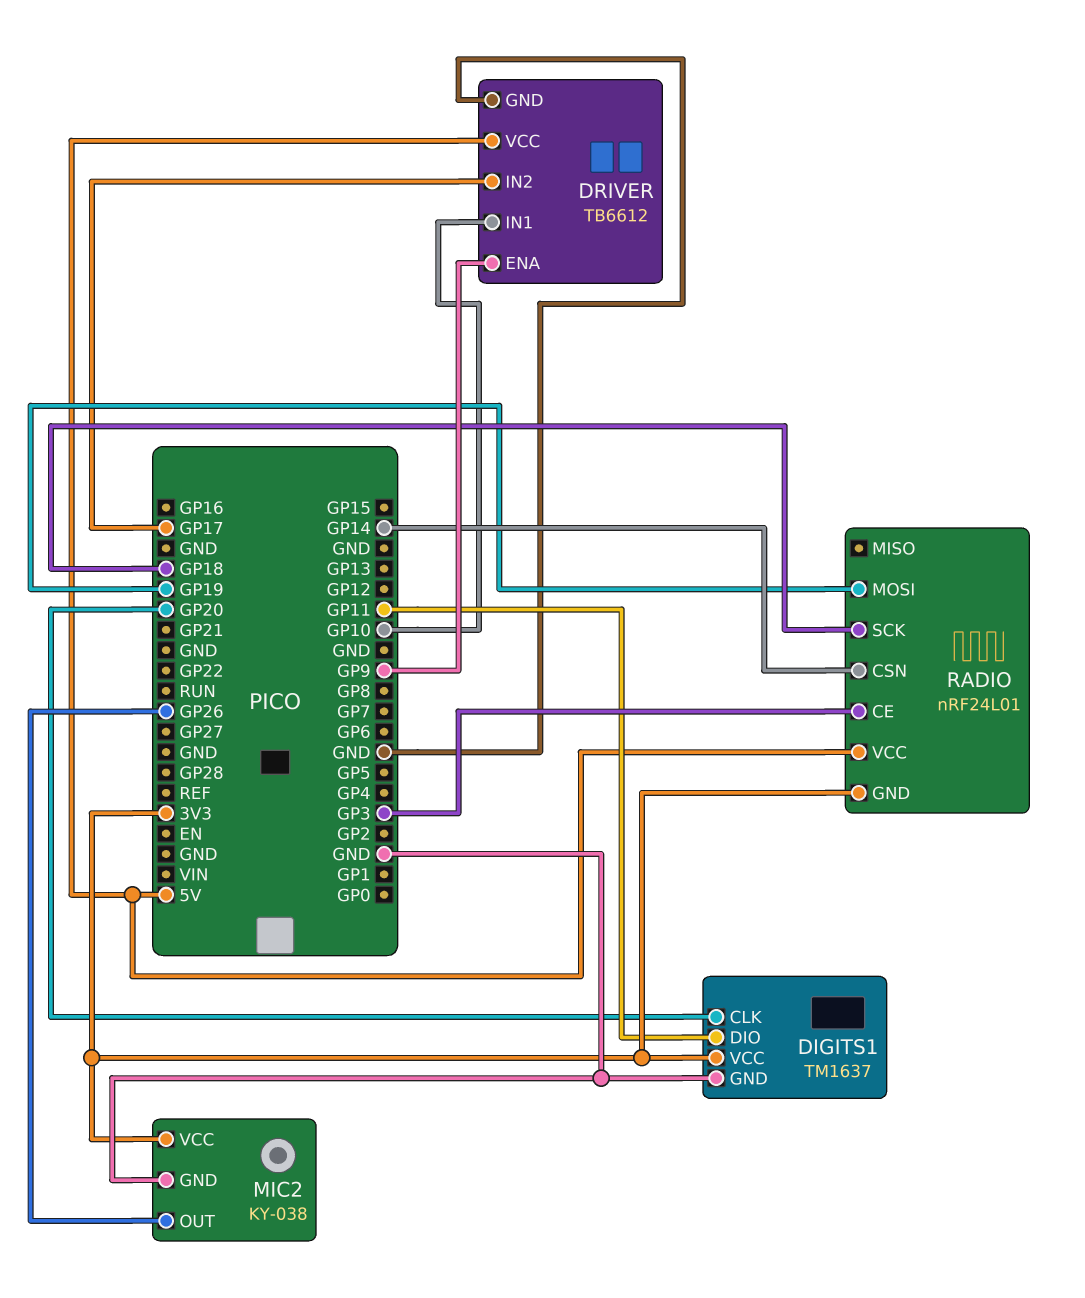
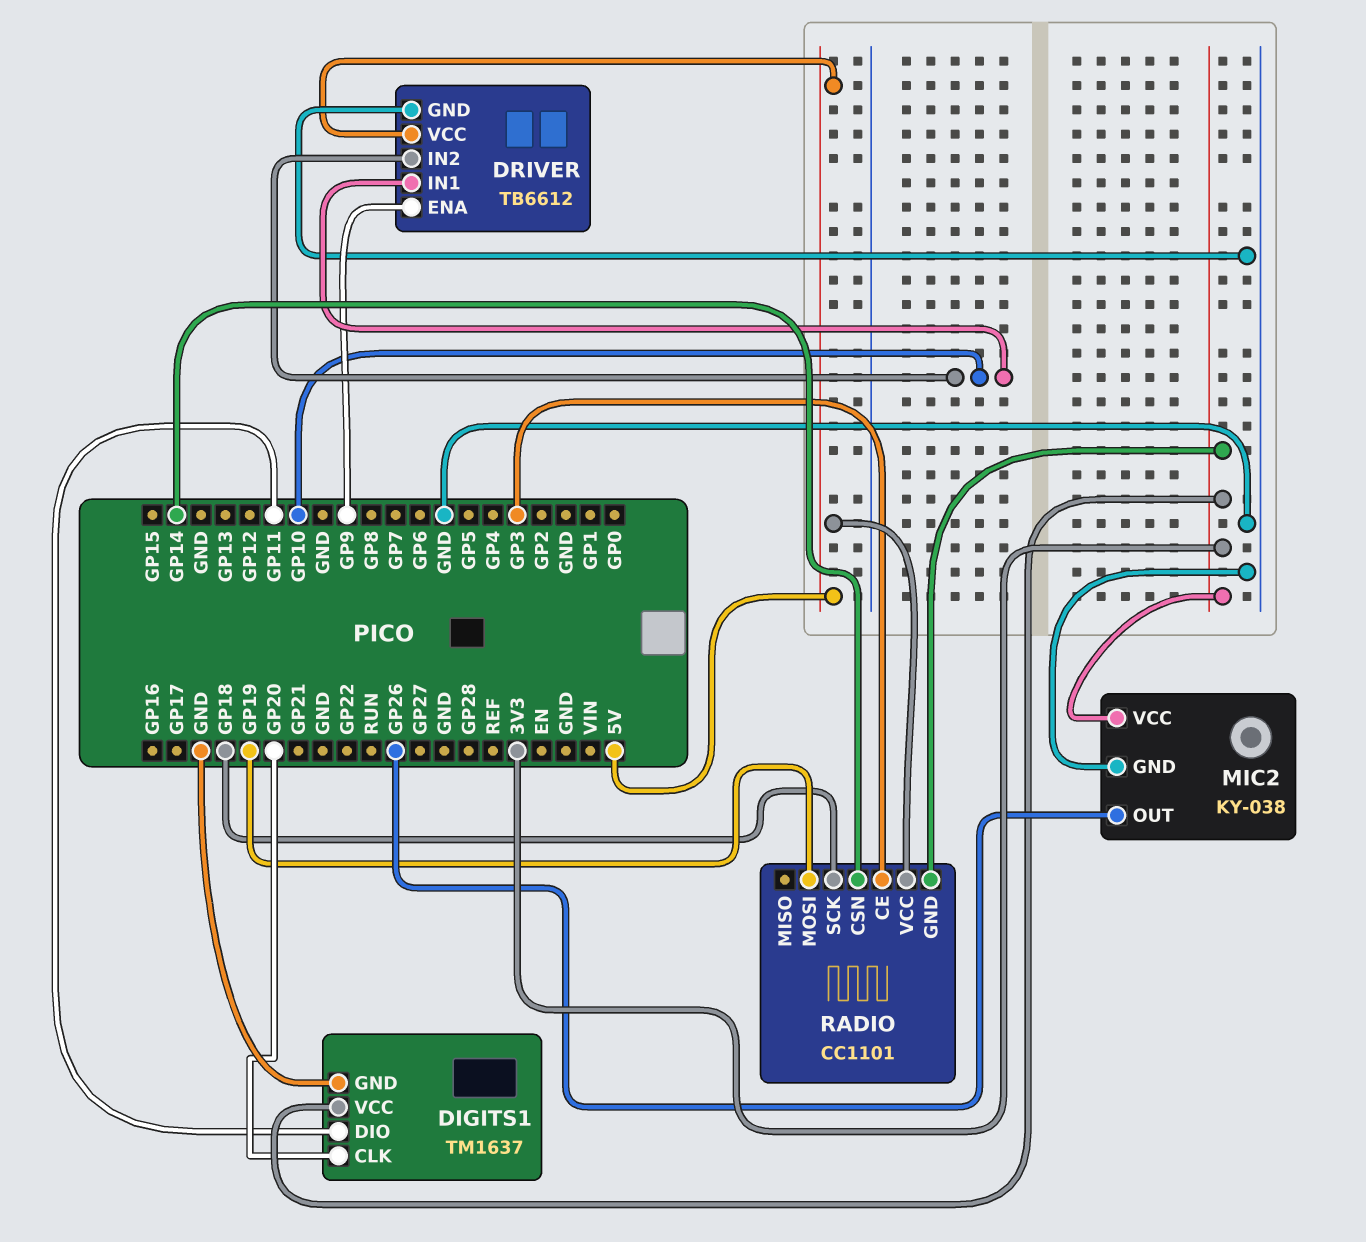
DRIVER pin IN2: GP17 -> GP10
RADIO: nRF24L01 -> CC1101

